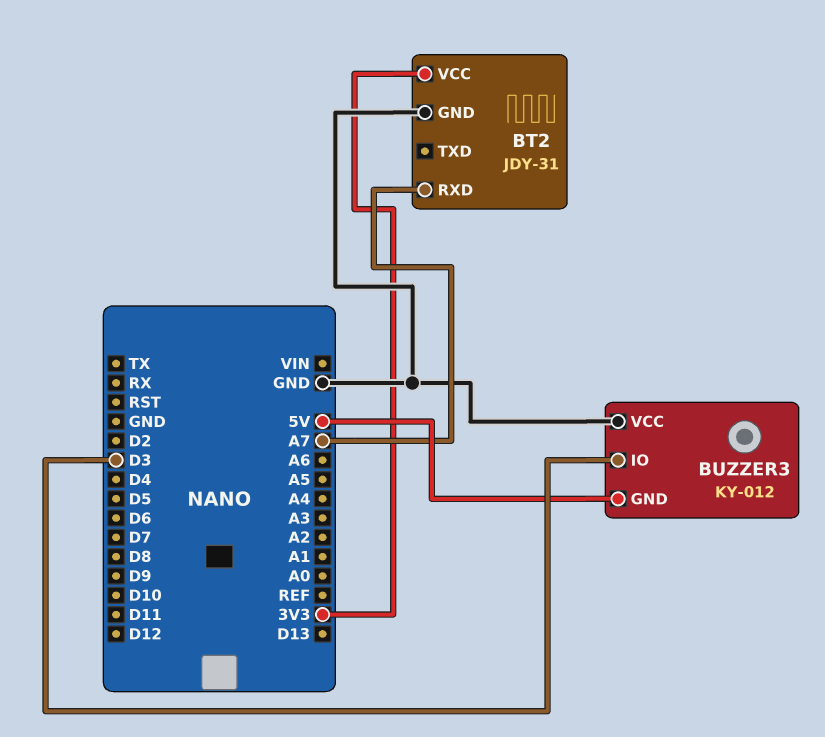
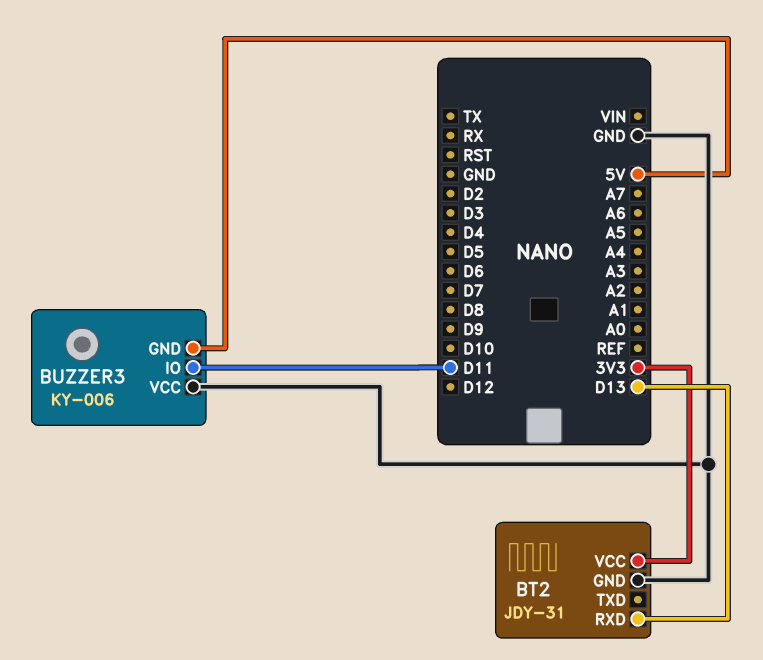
BT2 pin RXD: A7 -> D13
BUZZER3: KY-012 -> KY-006
BUZZER3 pin IO: D3 -> D11

